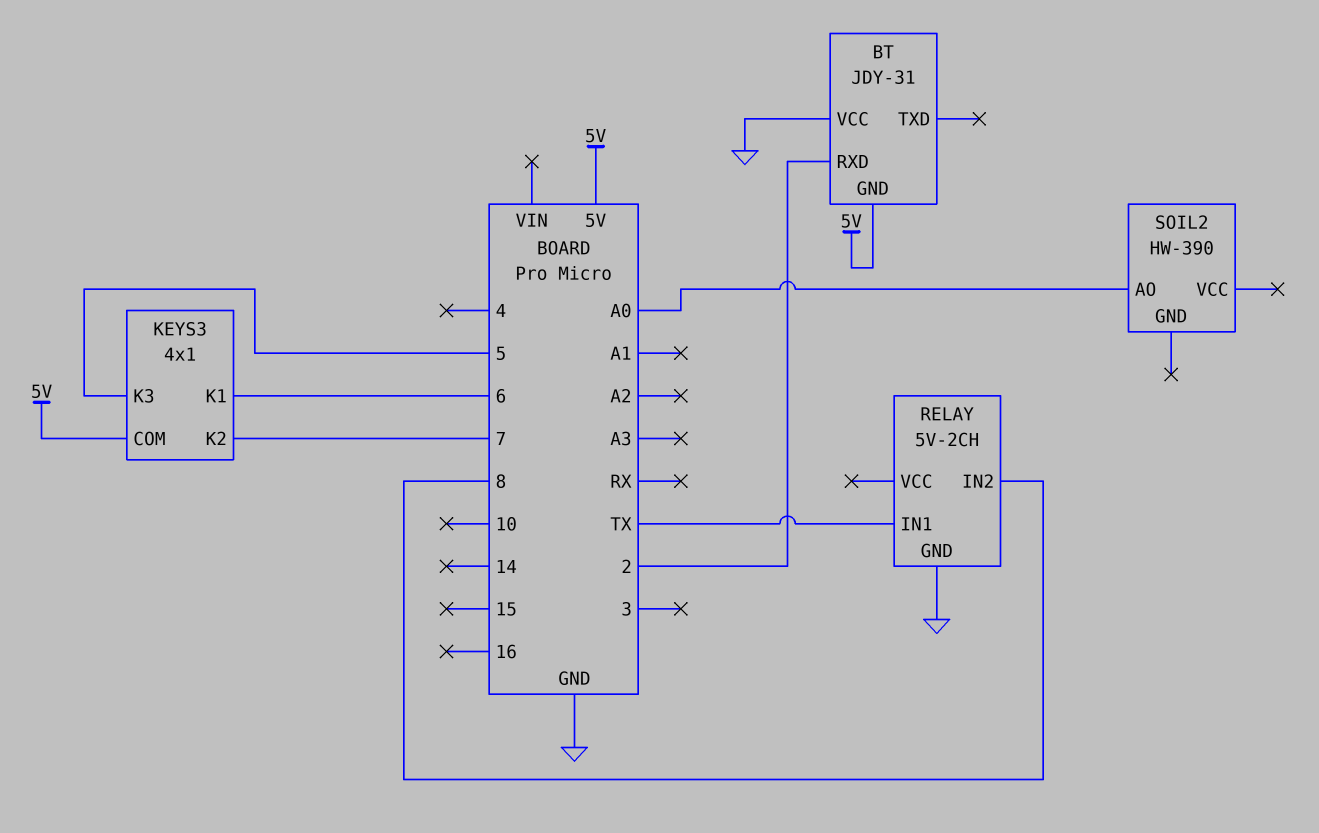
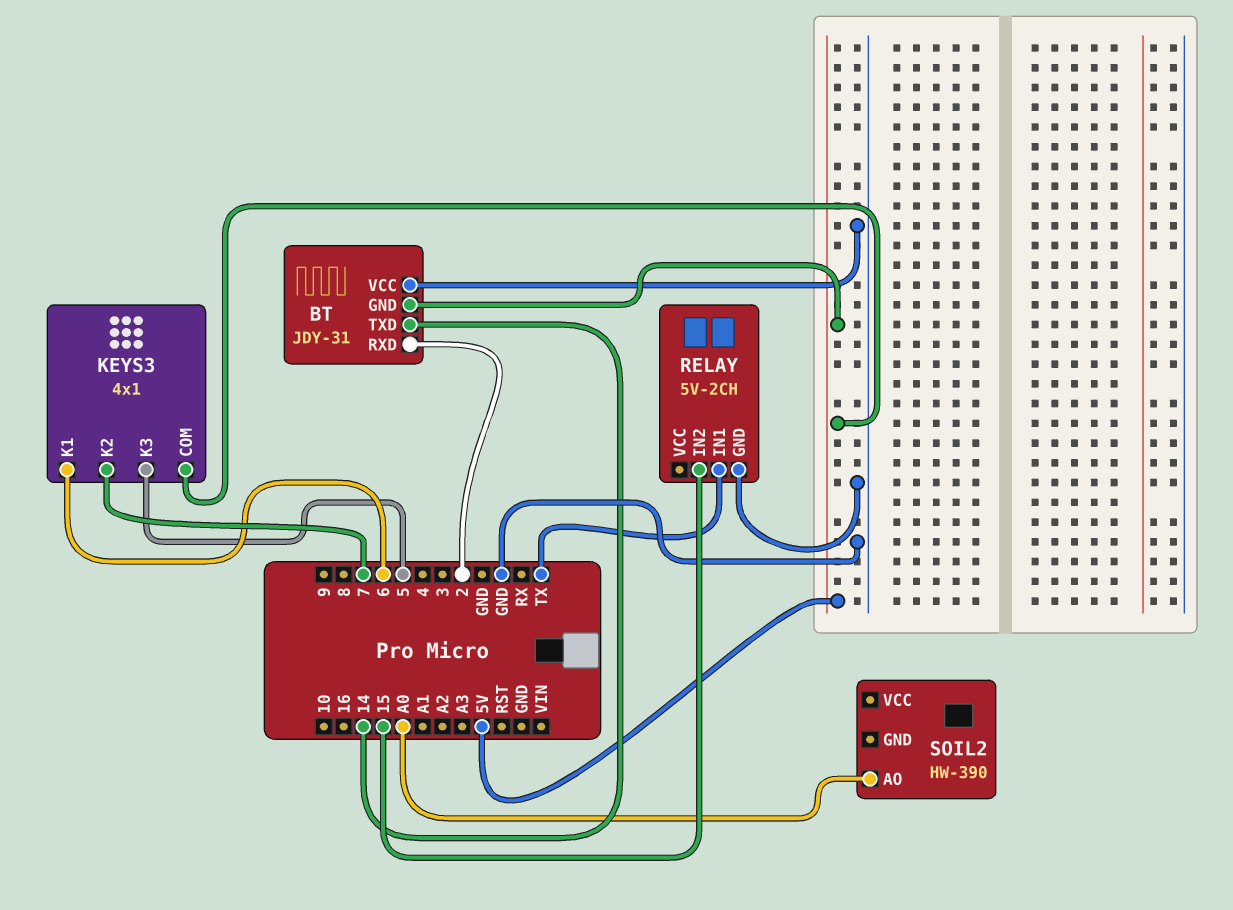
BT pin TXD: none -> 14
RELAY pin IN2: 8 -> 15

